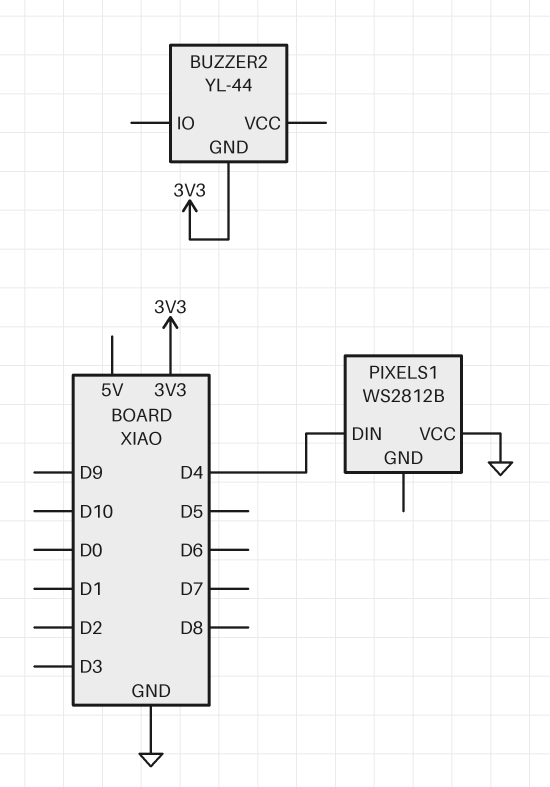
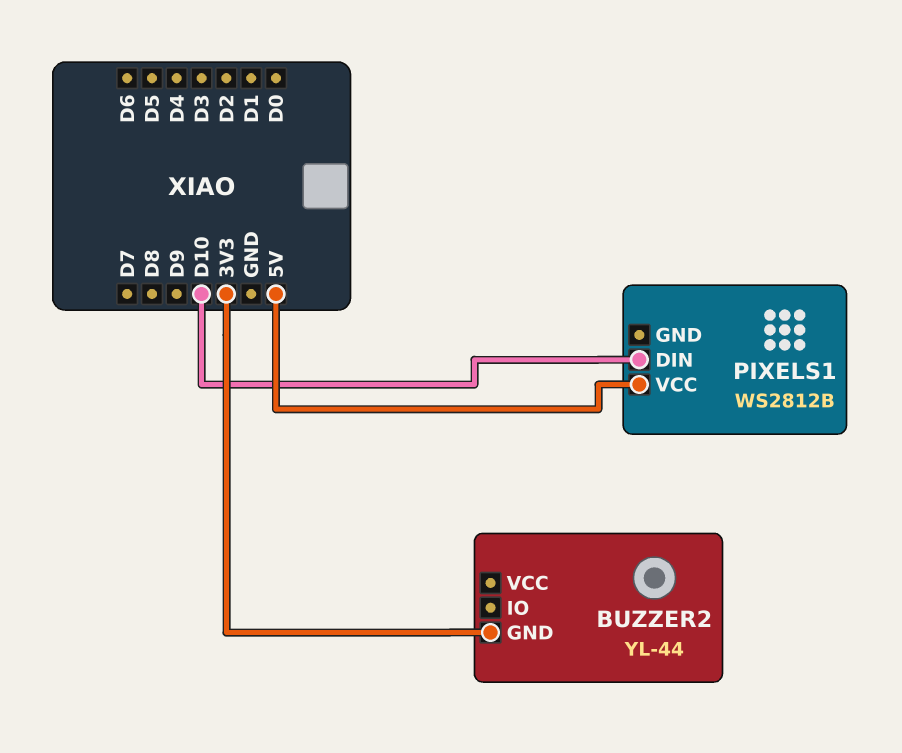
PIXELS1 pin DIN: D4 -> D10
PIXELS1 pin VCC: GND -> 5V

